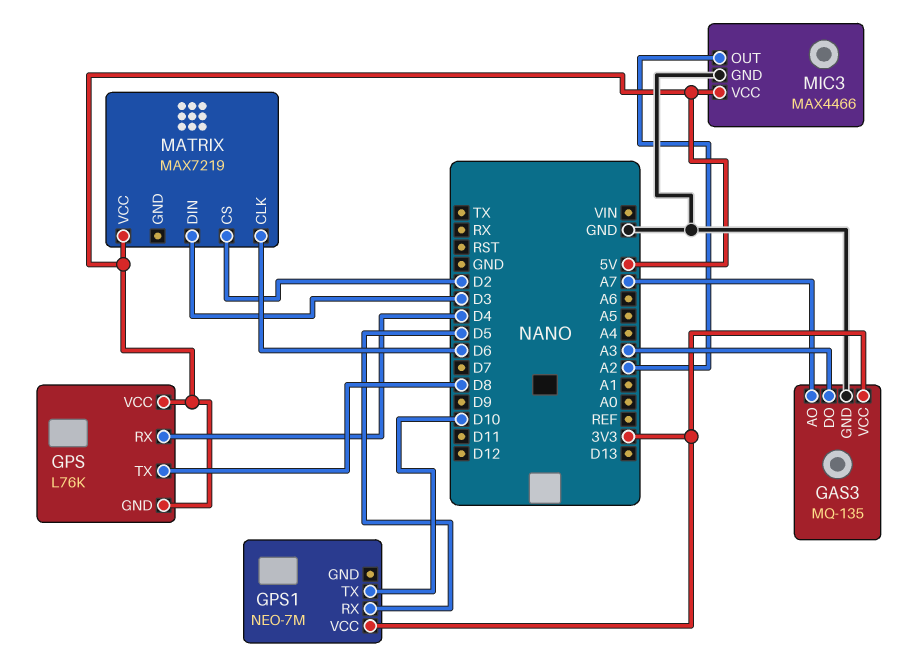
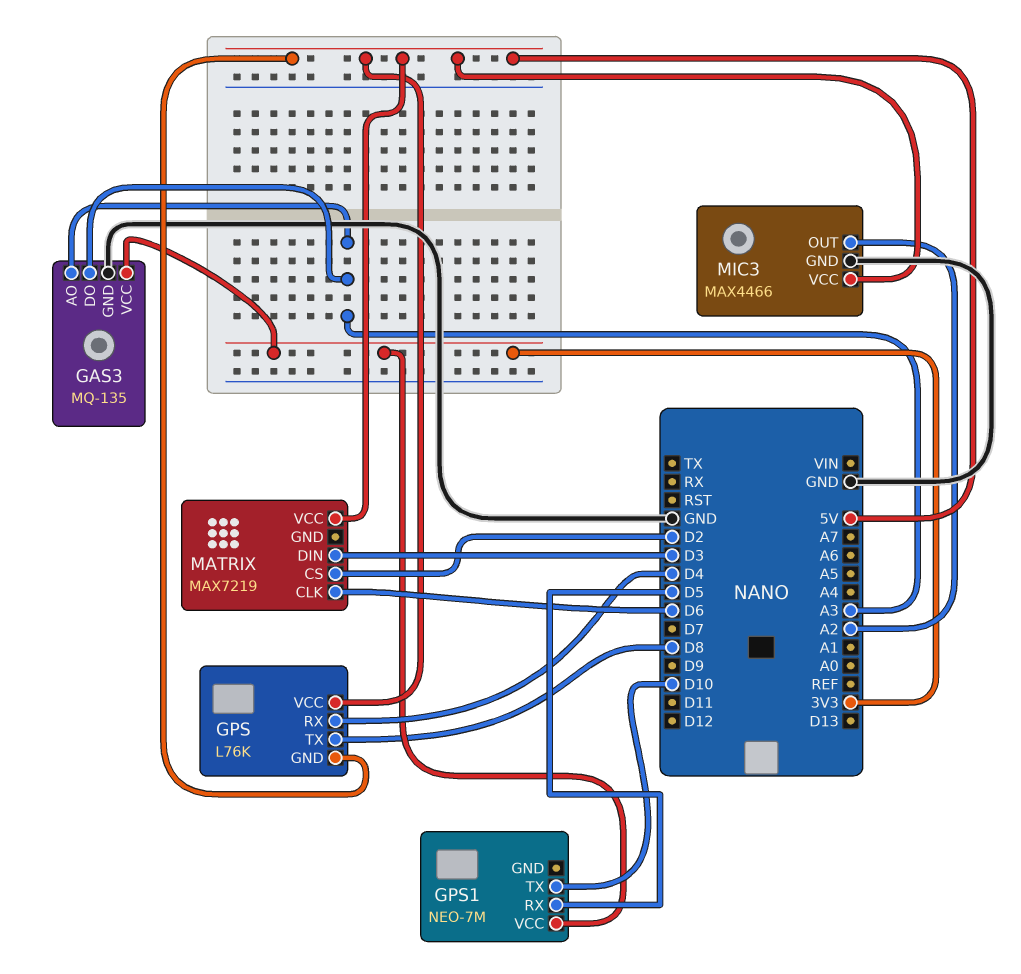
GAS3 pin AO: A7 -> A3

